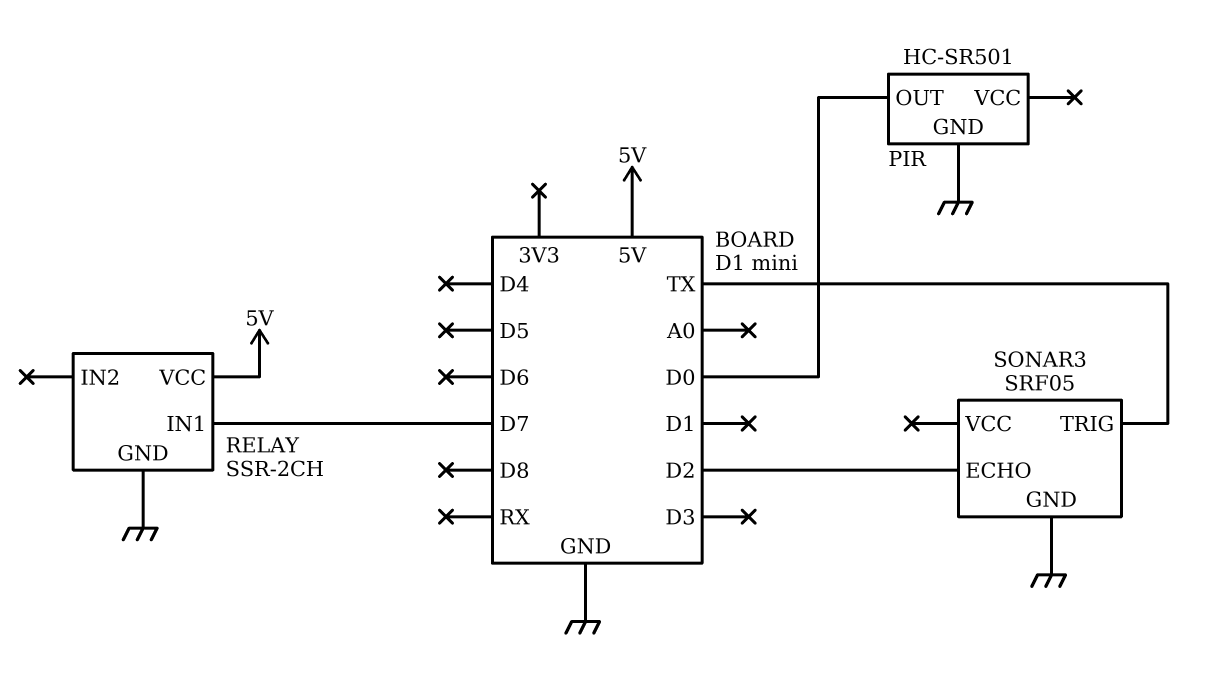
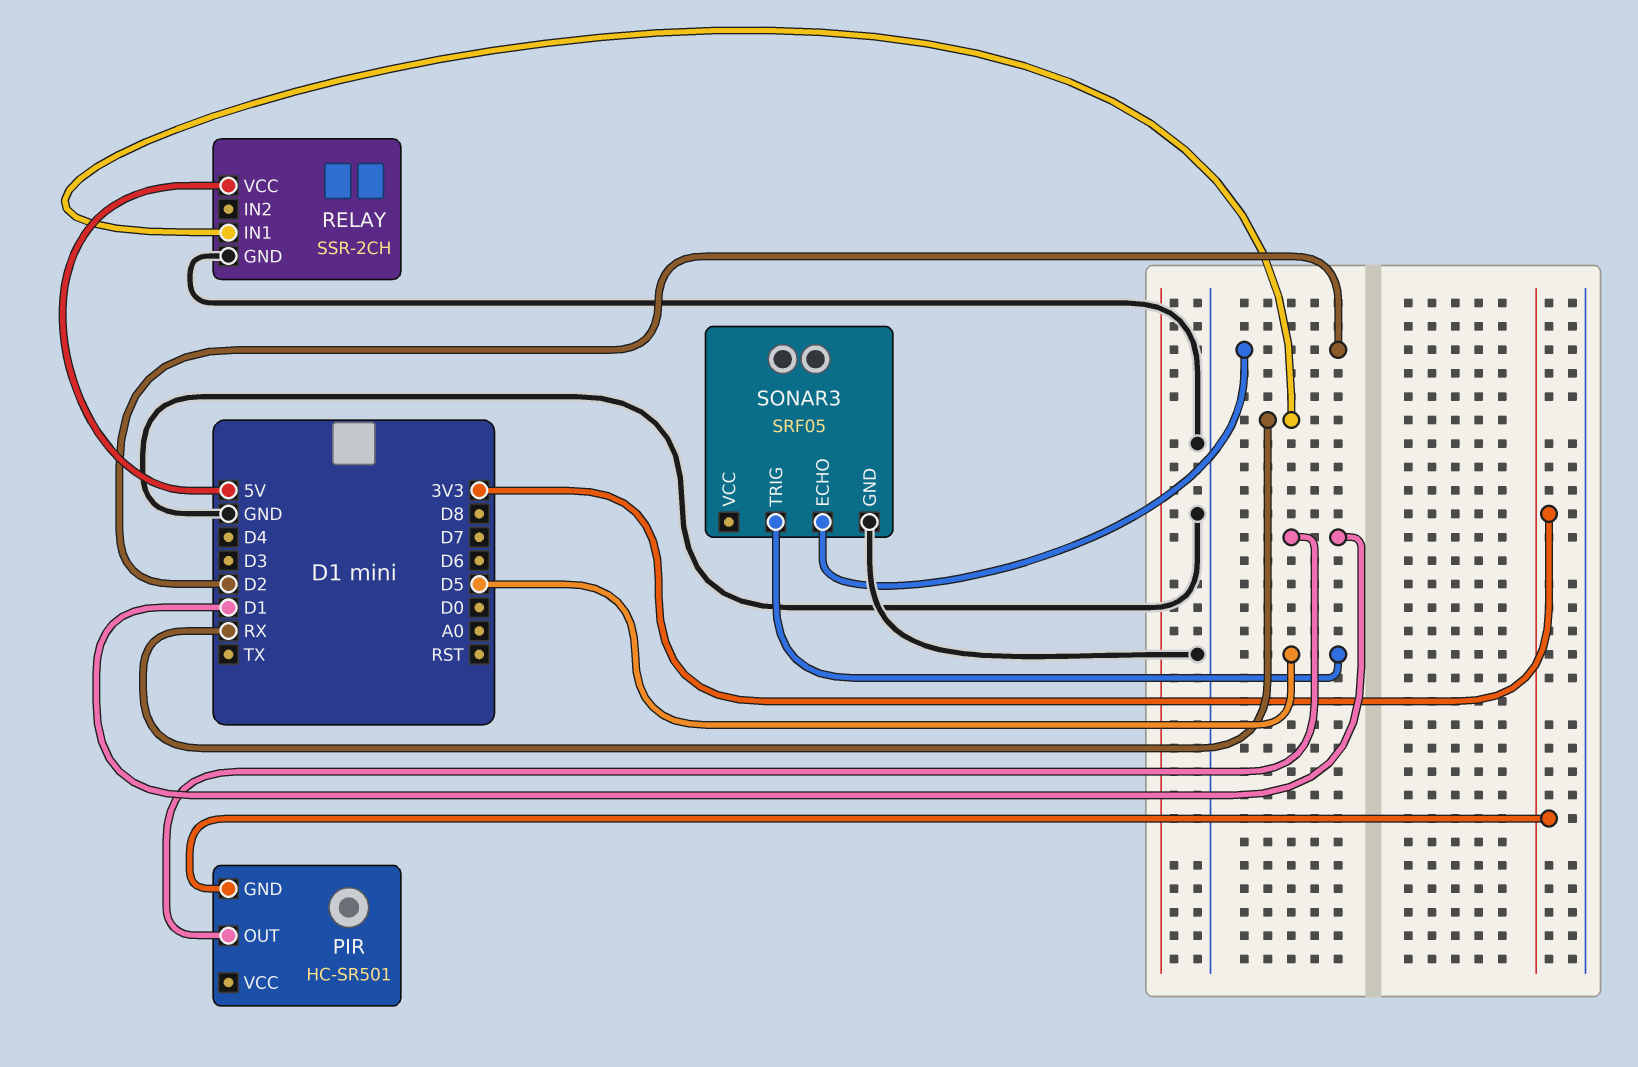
PIR pin GND: GND -> 3V3
PIR pin OUT: D0 -> D1
RELAY pin IN1: D7 -> RX
SONAR3 pin TRIG: TX -> D5

